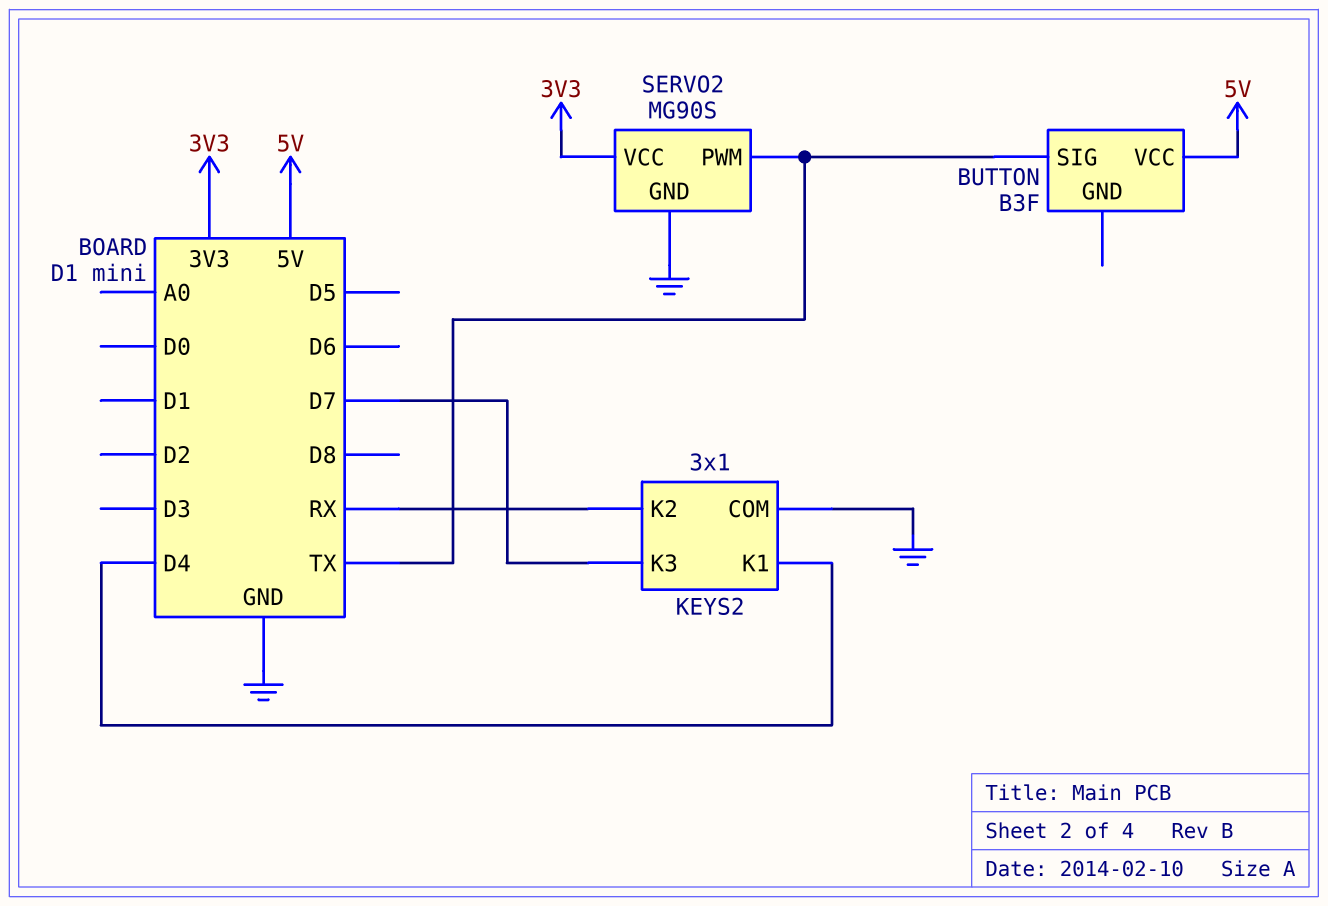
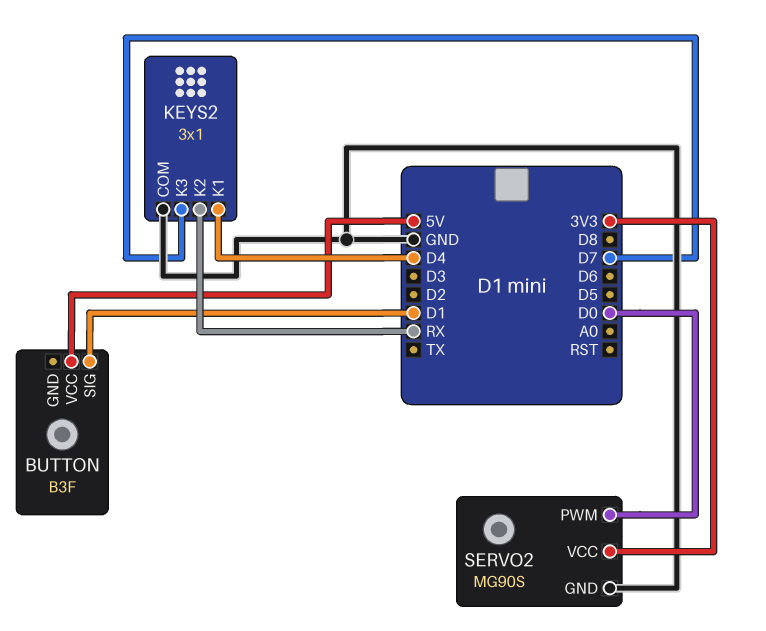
BUTTON pin SIG: TX -> D1
SERVO2 pin PWM: TX -> D0

